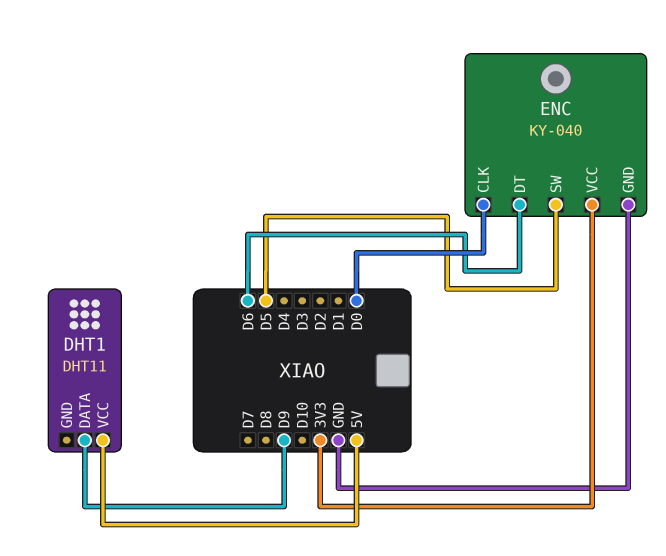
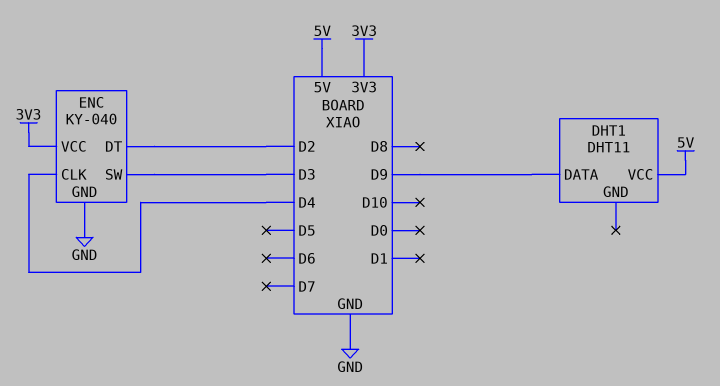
ENC pin CLK: D0 -> D4
ENC pin DT: D6 -> D2
ENC pin SW: D5 -> D3

